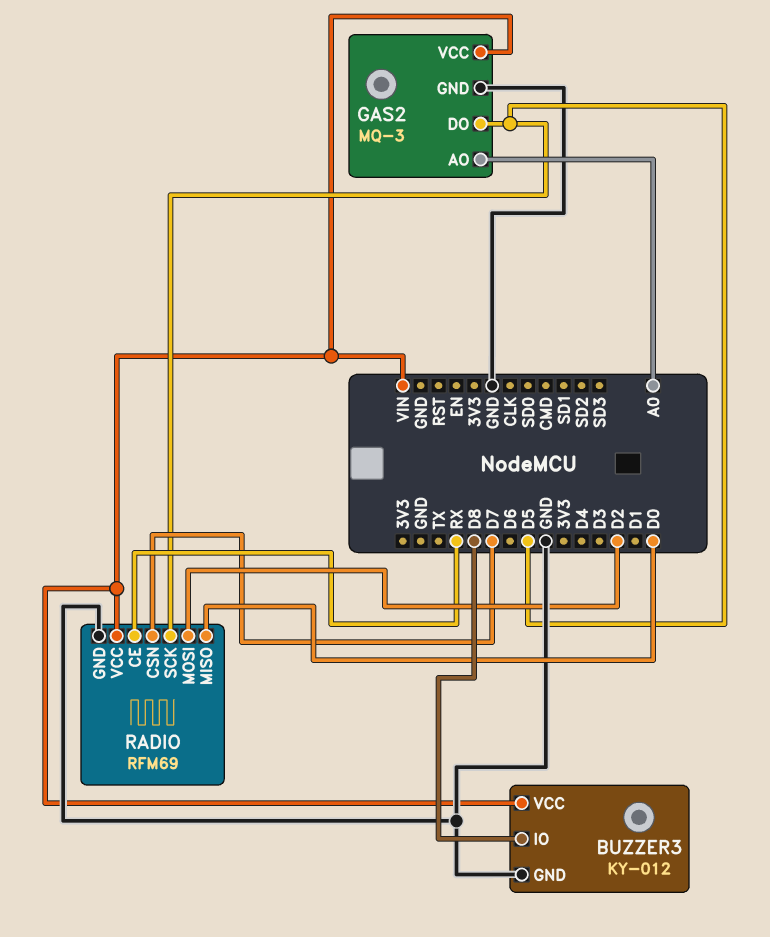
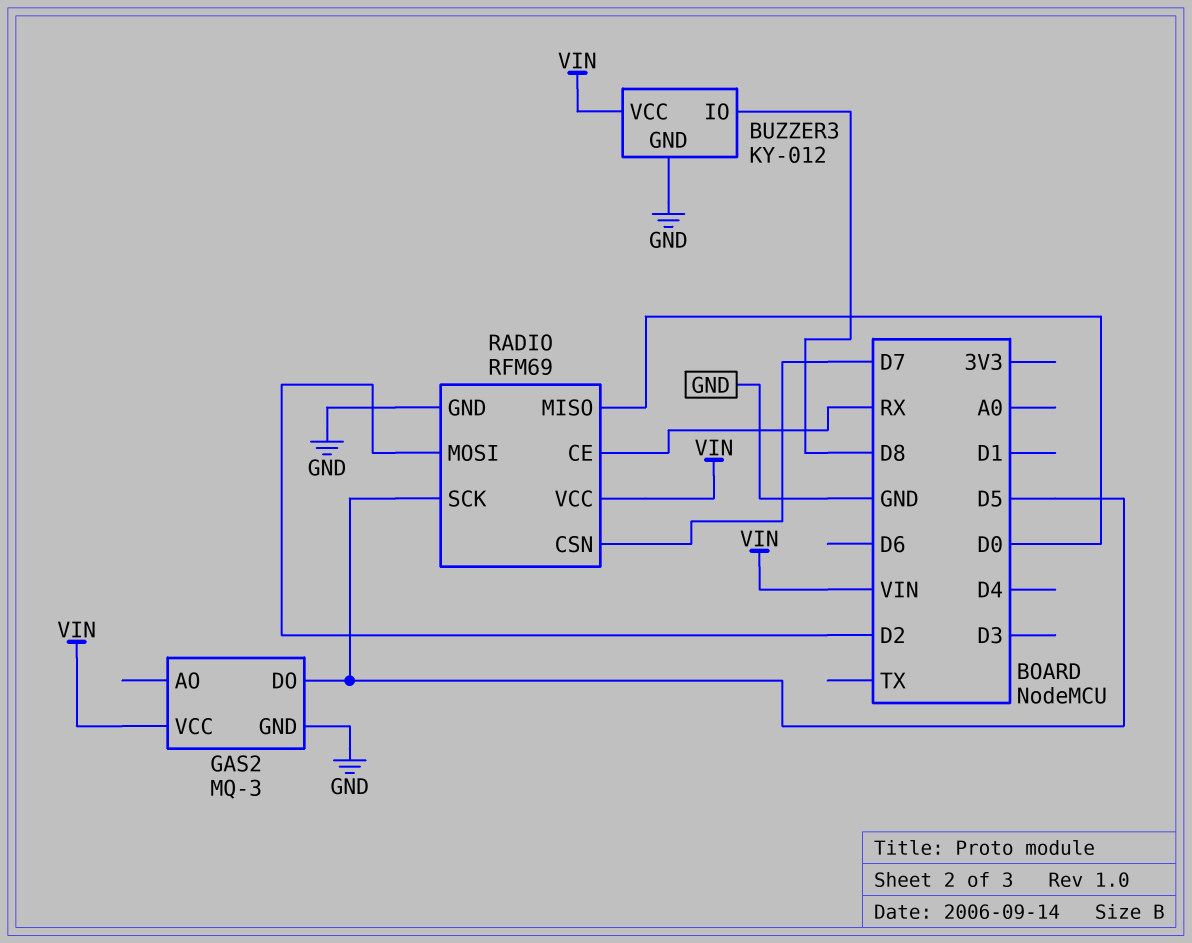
GAS2 pin AO: A0 -> none

